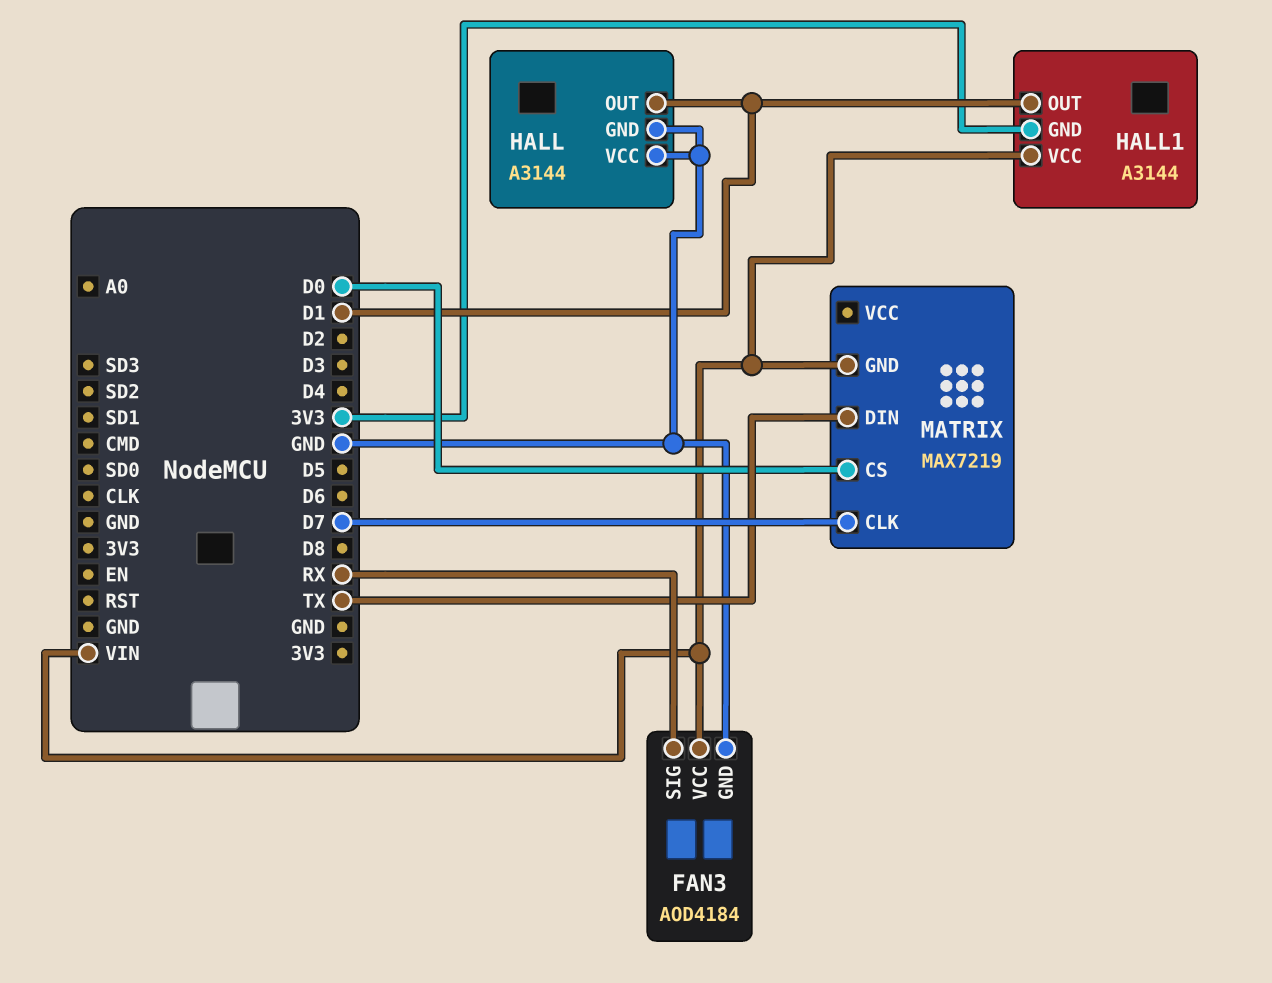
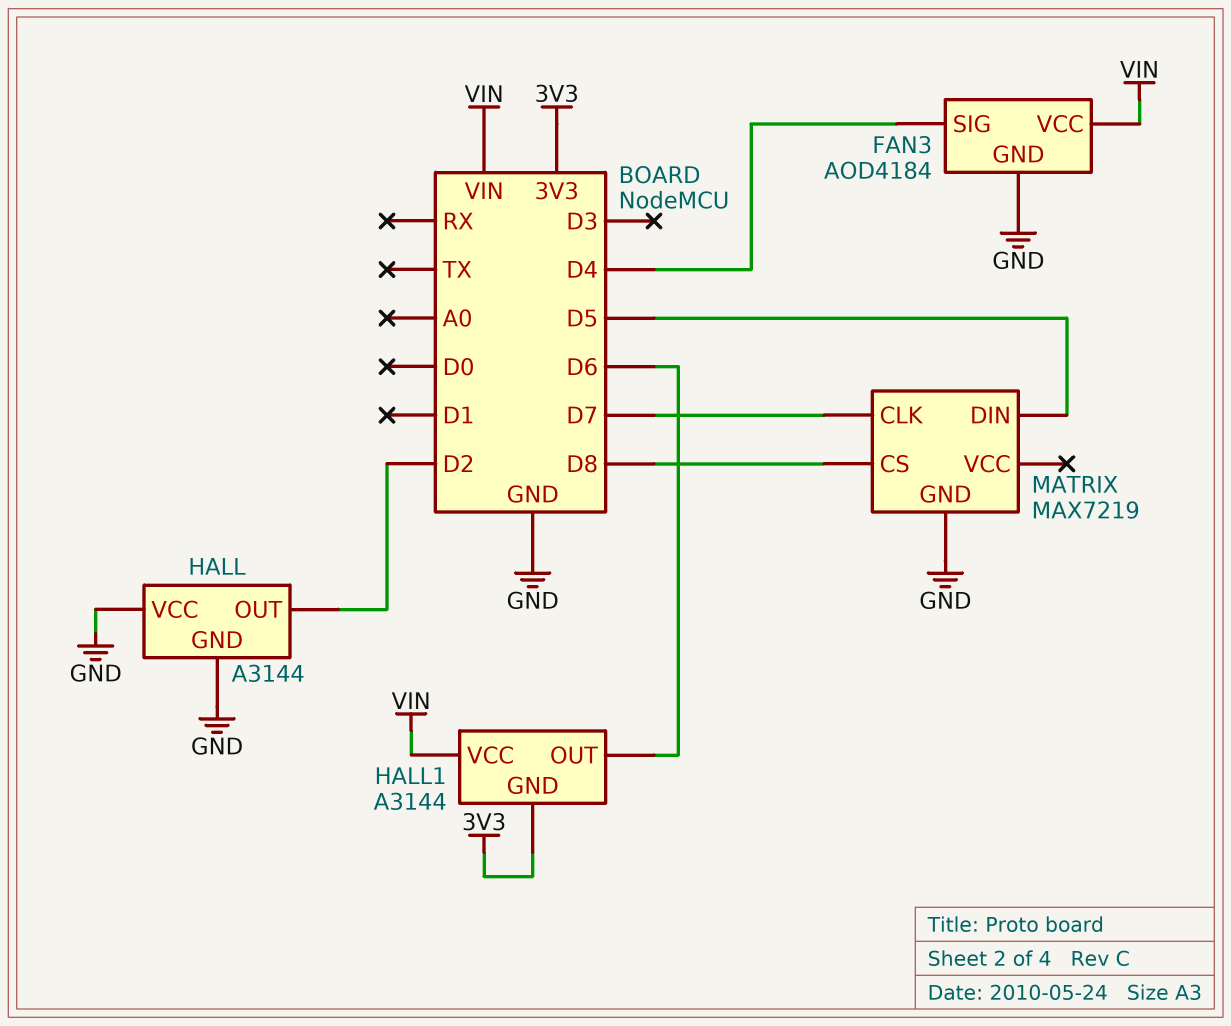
FAN3 pin SIG: RX -> D4
HALL pin OUT: D1 -> D2
HALL1 pin OUT: D1 -> D6
MATRIX pin CS: D0 -> D8
MATRIX pin DIN: TX -> D5
MATRIX pin GND: VIN -> GND

